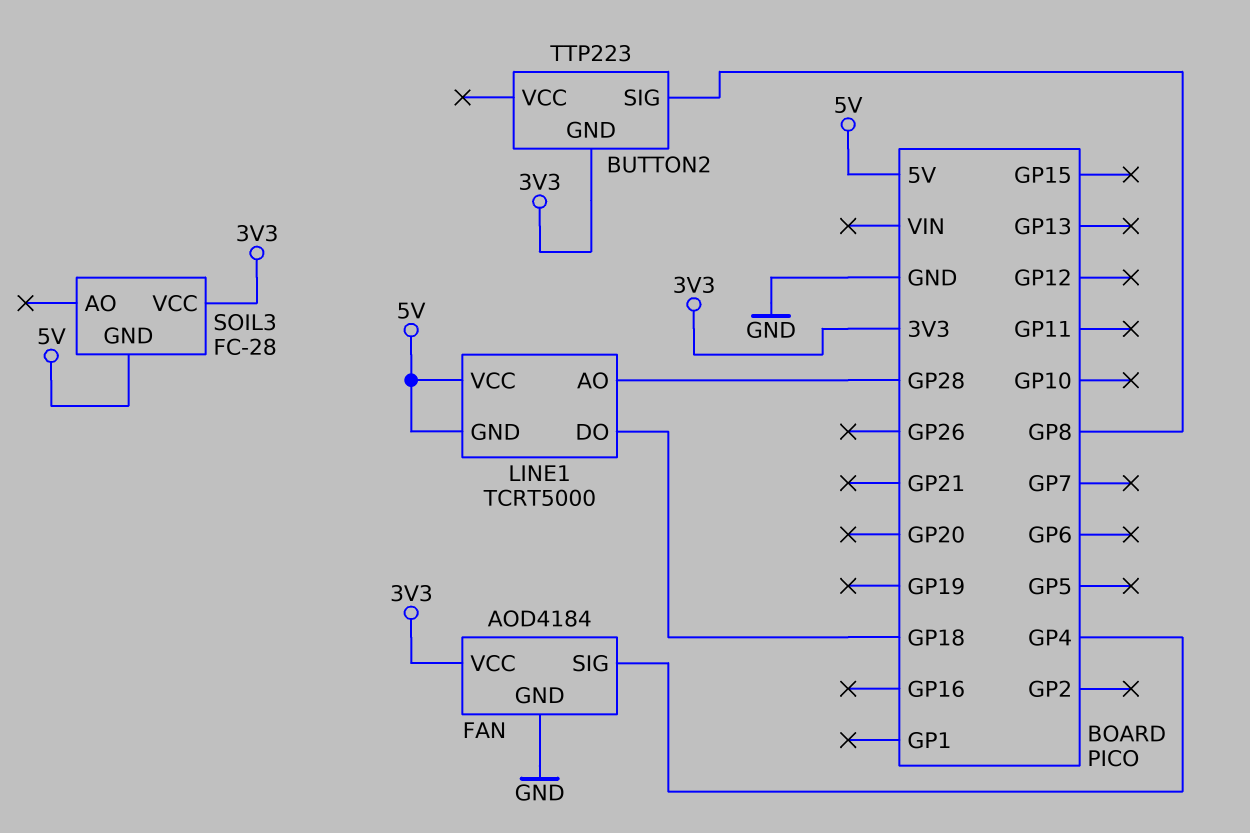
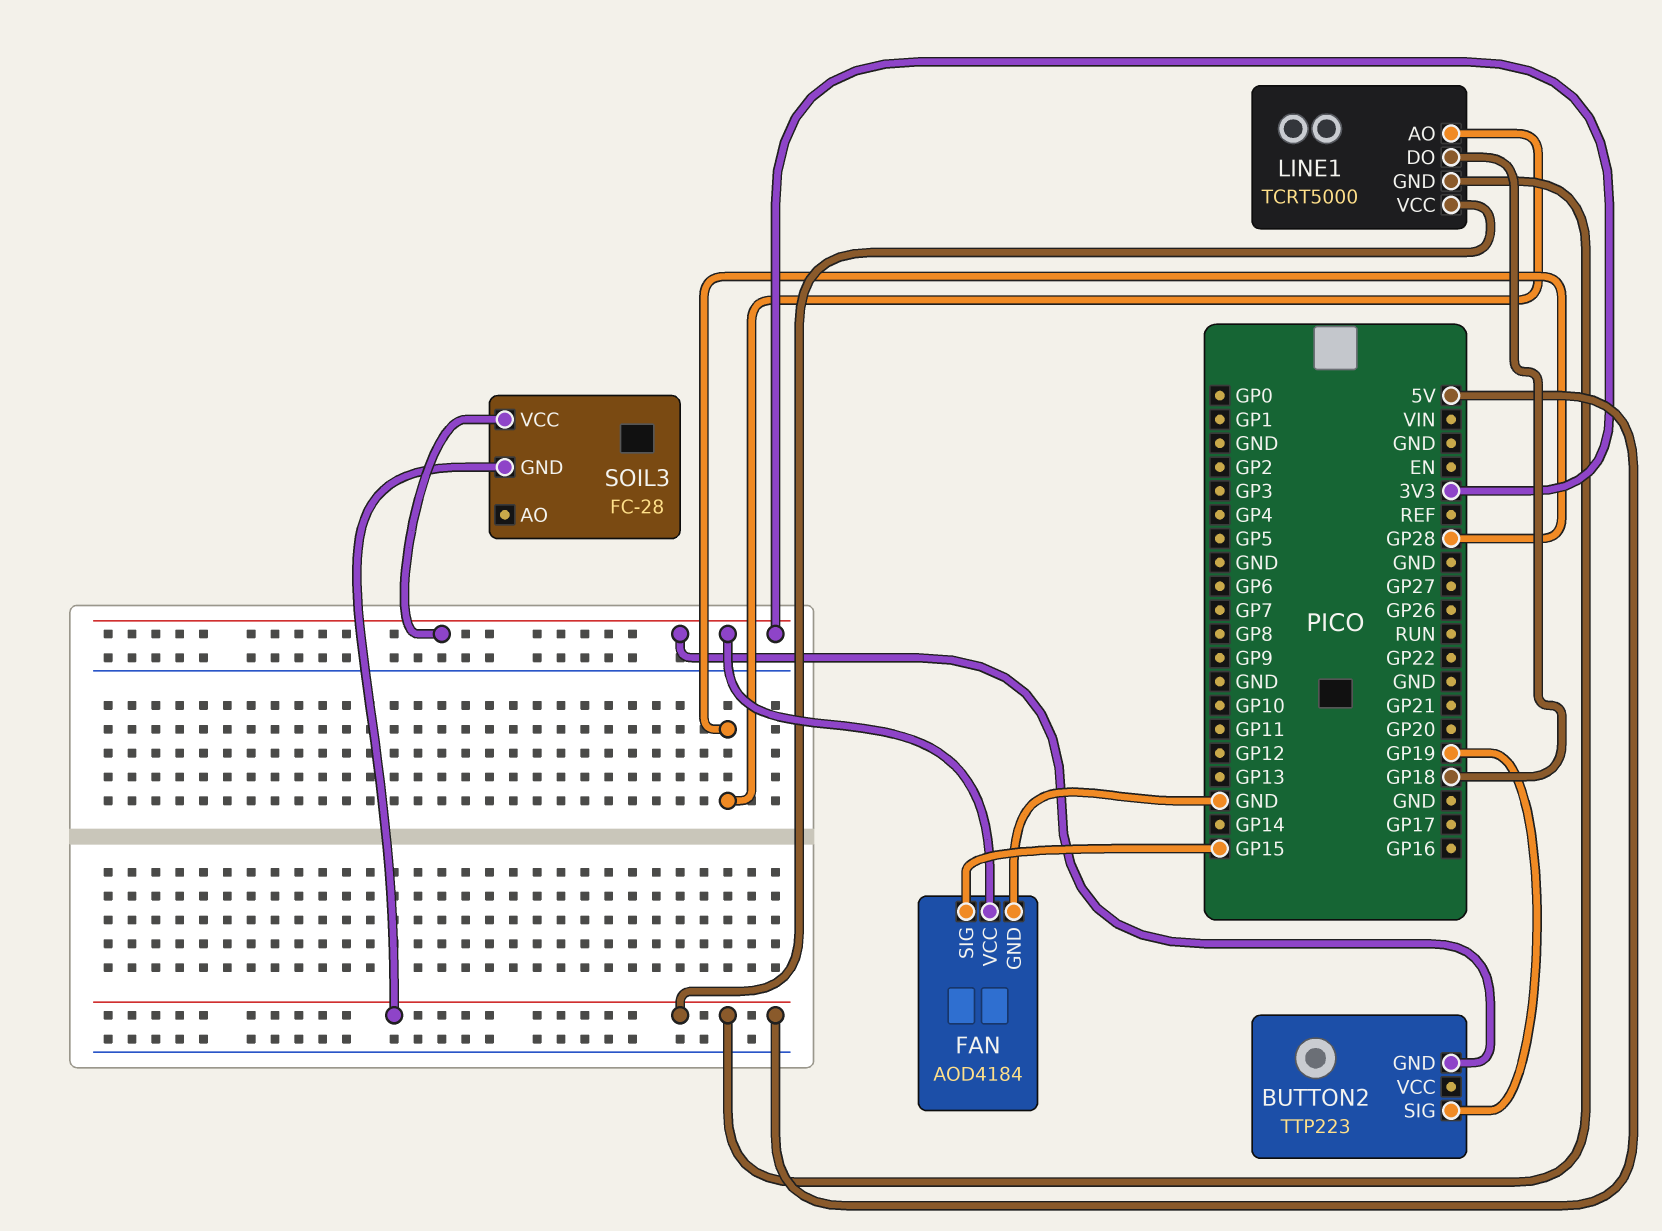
BUTTON2 pin SIG: GP8 -> GP19
FAN pin SIG: GP4 -> GP15

